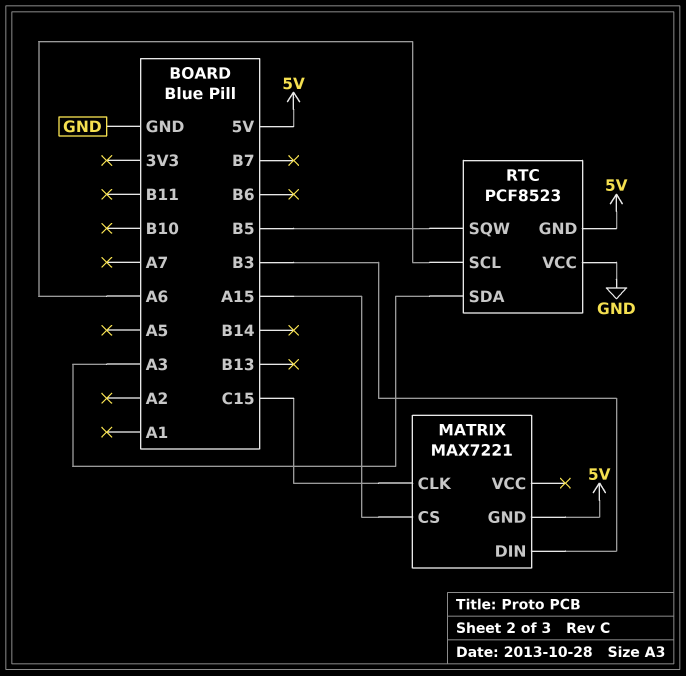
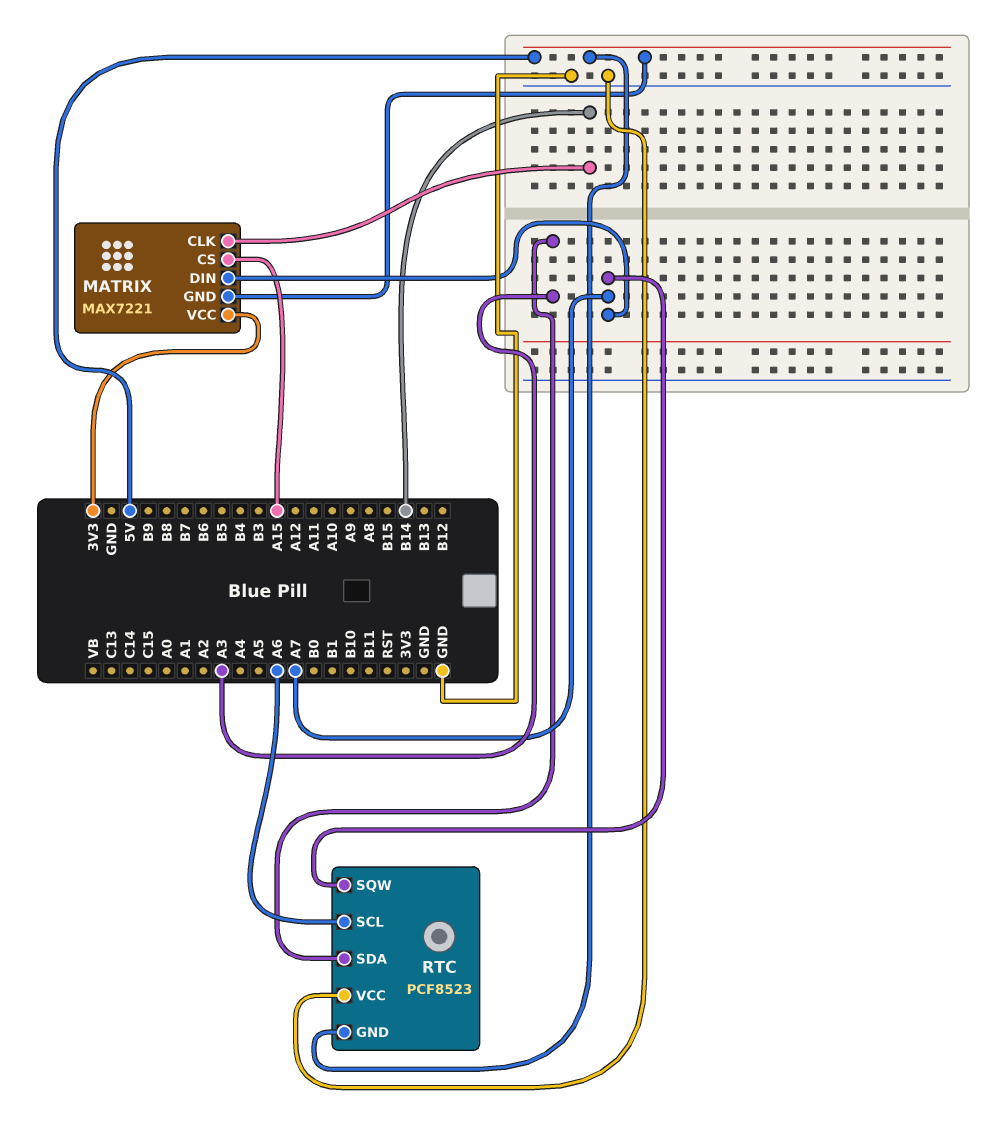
MATRIX pin CLK: C15 -> B14
MATRIX pin DIN: B3 -> A7
MATRIX pin VCC: none -> 3V3
RTC pin SQW: B5 -> A7

